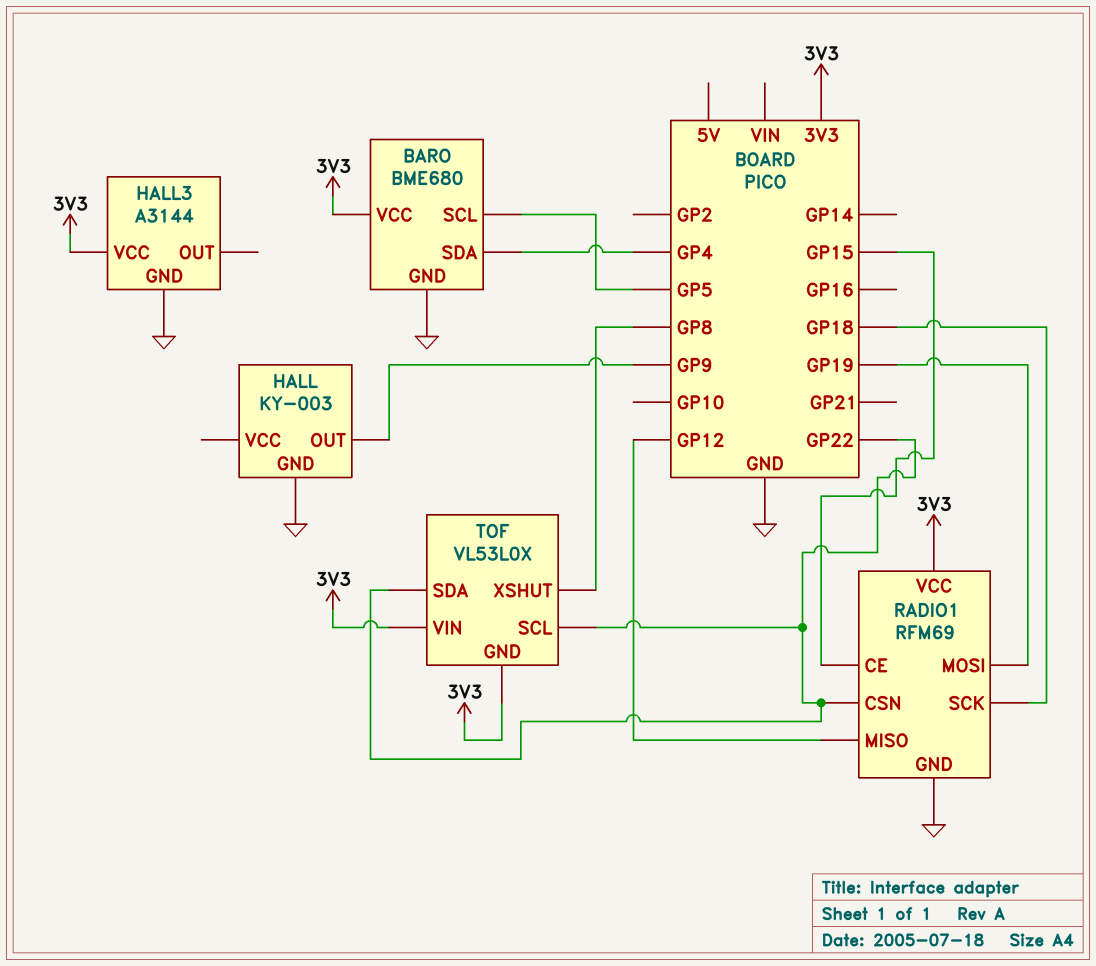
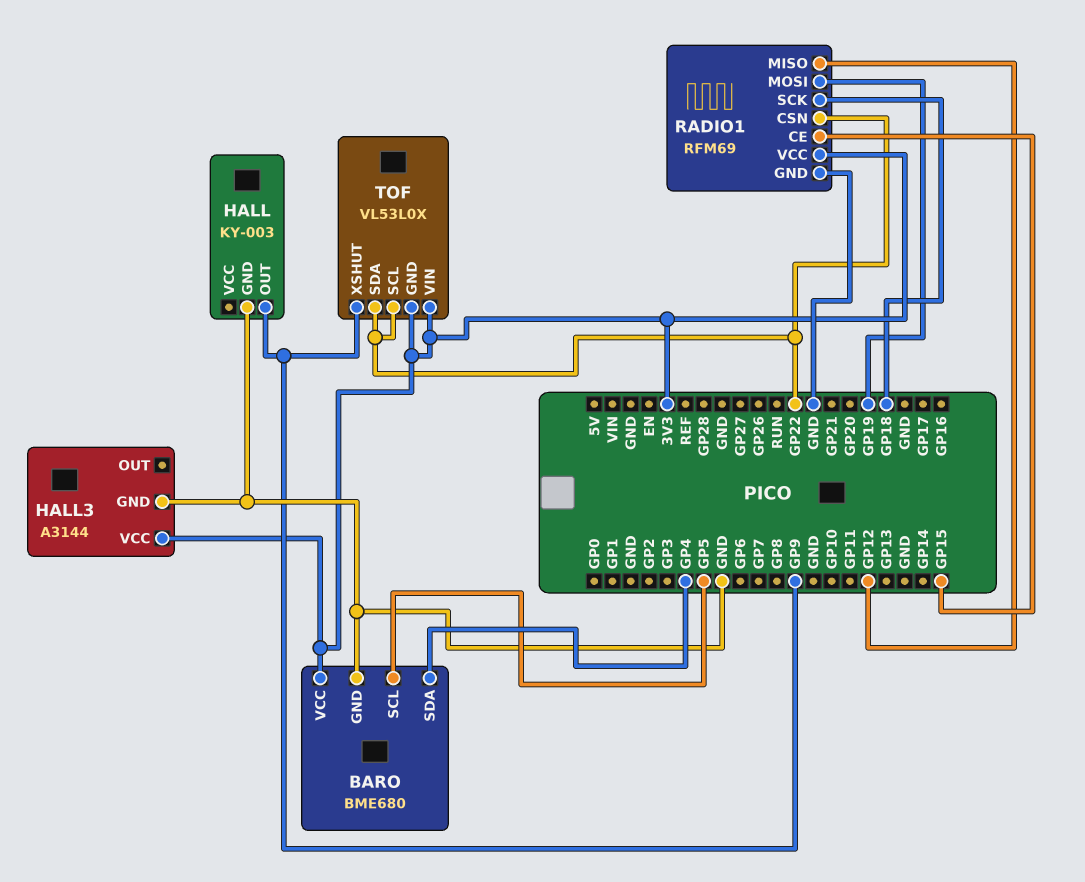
TOF pin XSHUT: GP8 -> GP9

